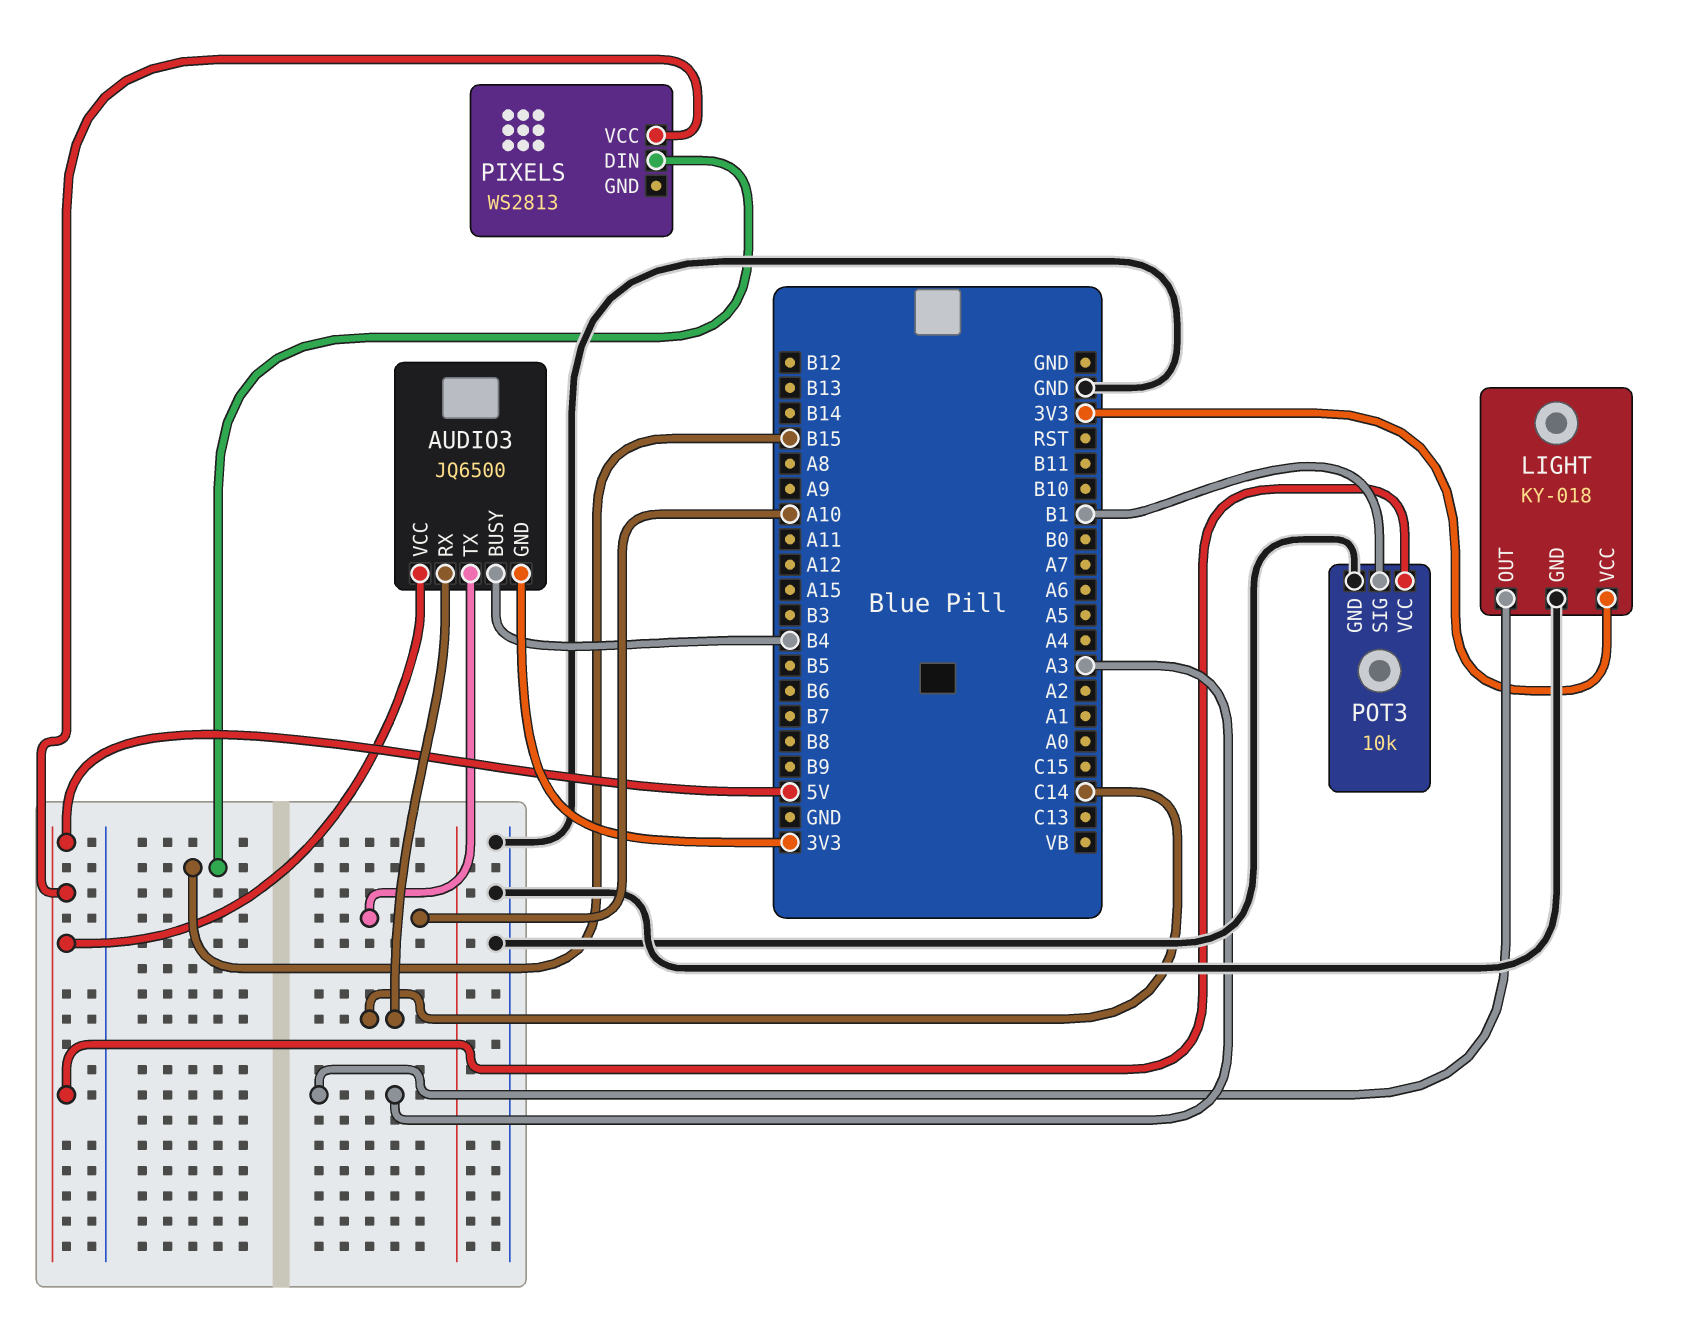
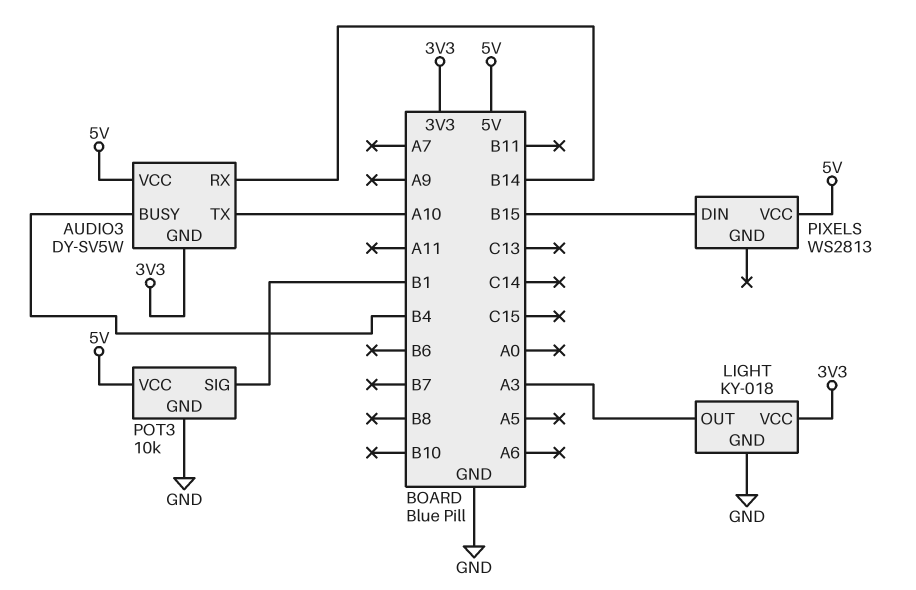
AUDIO3: JQ6500 -> DY-SV5W
AUDIO3 pin RX: C14 -> B14

